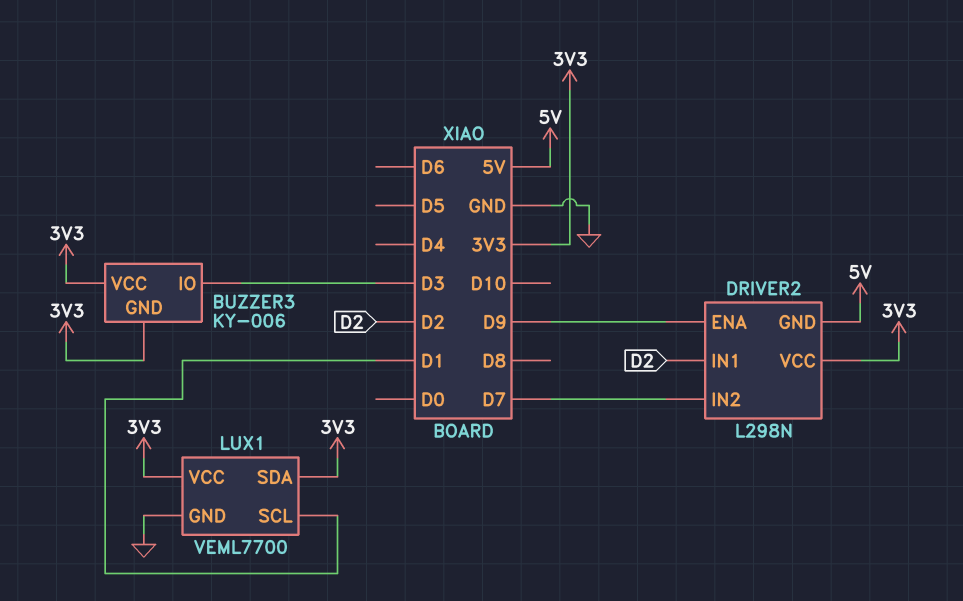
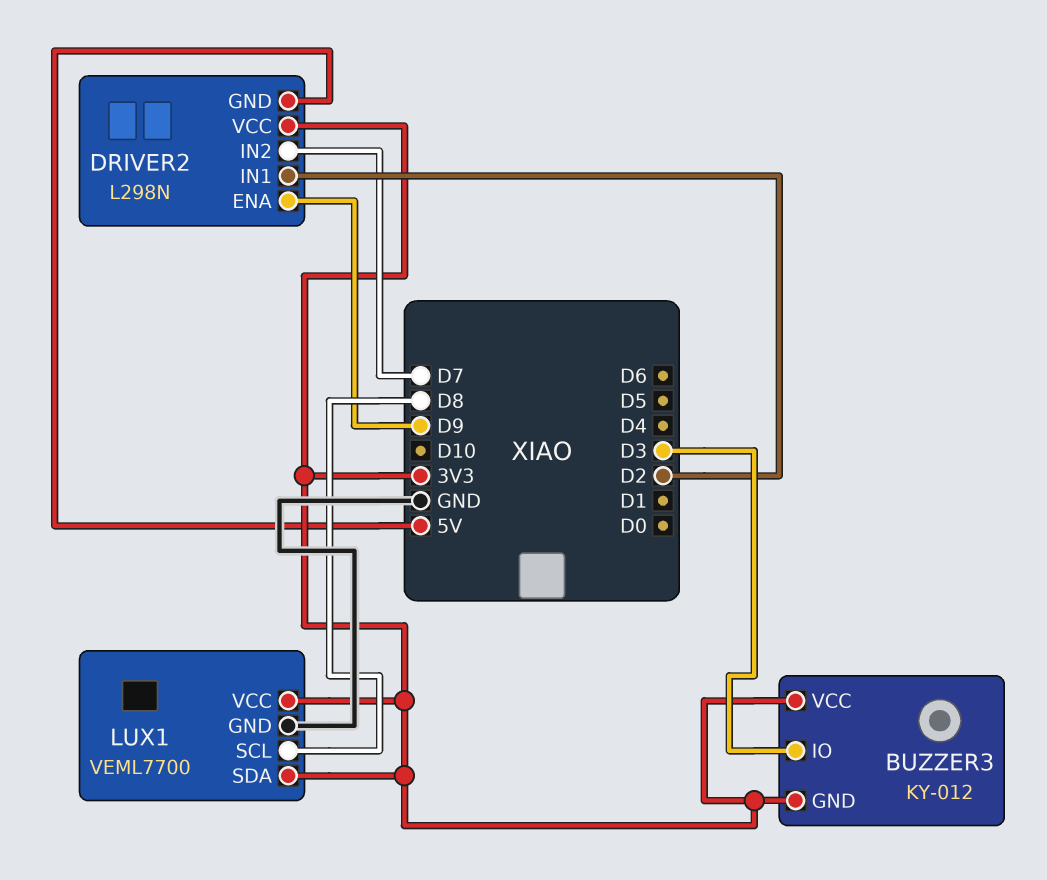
BUZZER3: KY-006 -> KY-012
LUX1 pin SCL: D1 -> D8

